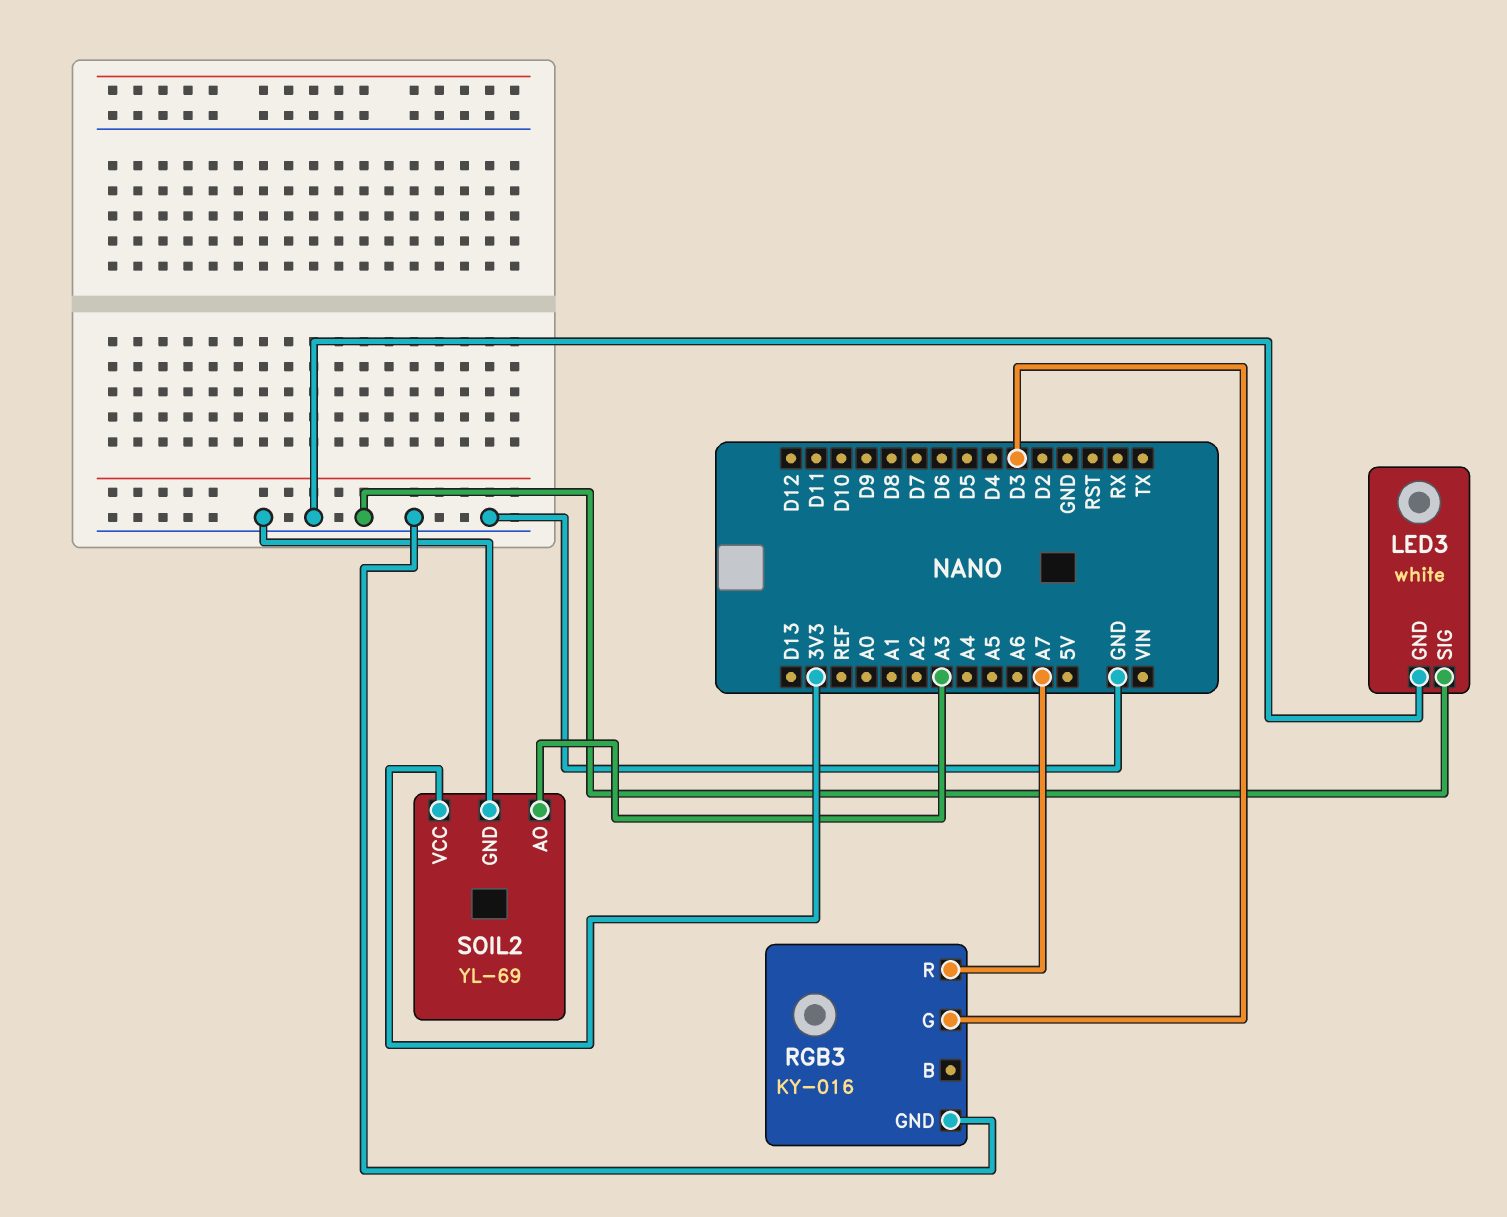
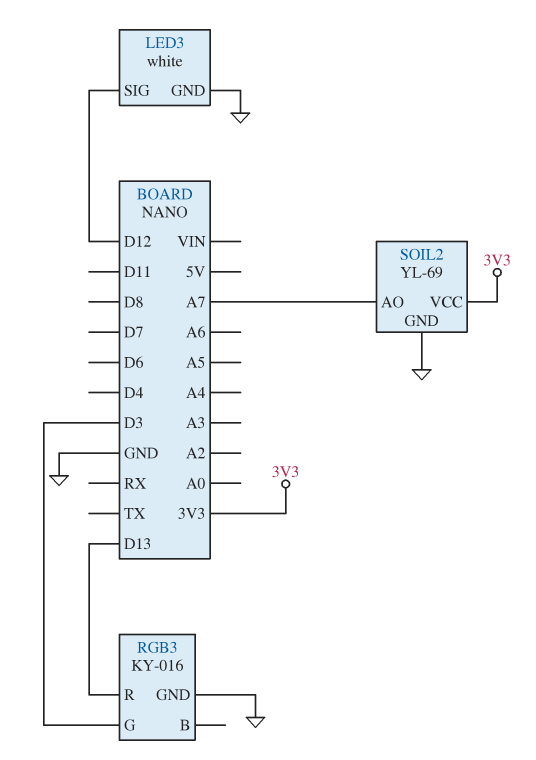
LED3 pin SIG: GND -> D12
RGB3 pin R: A7 -> D13
SOIL2 pin AO: A3 -> A7

